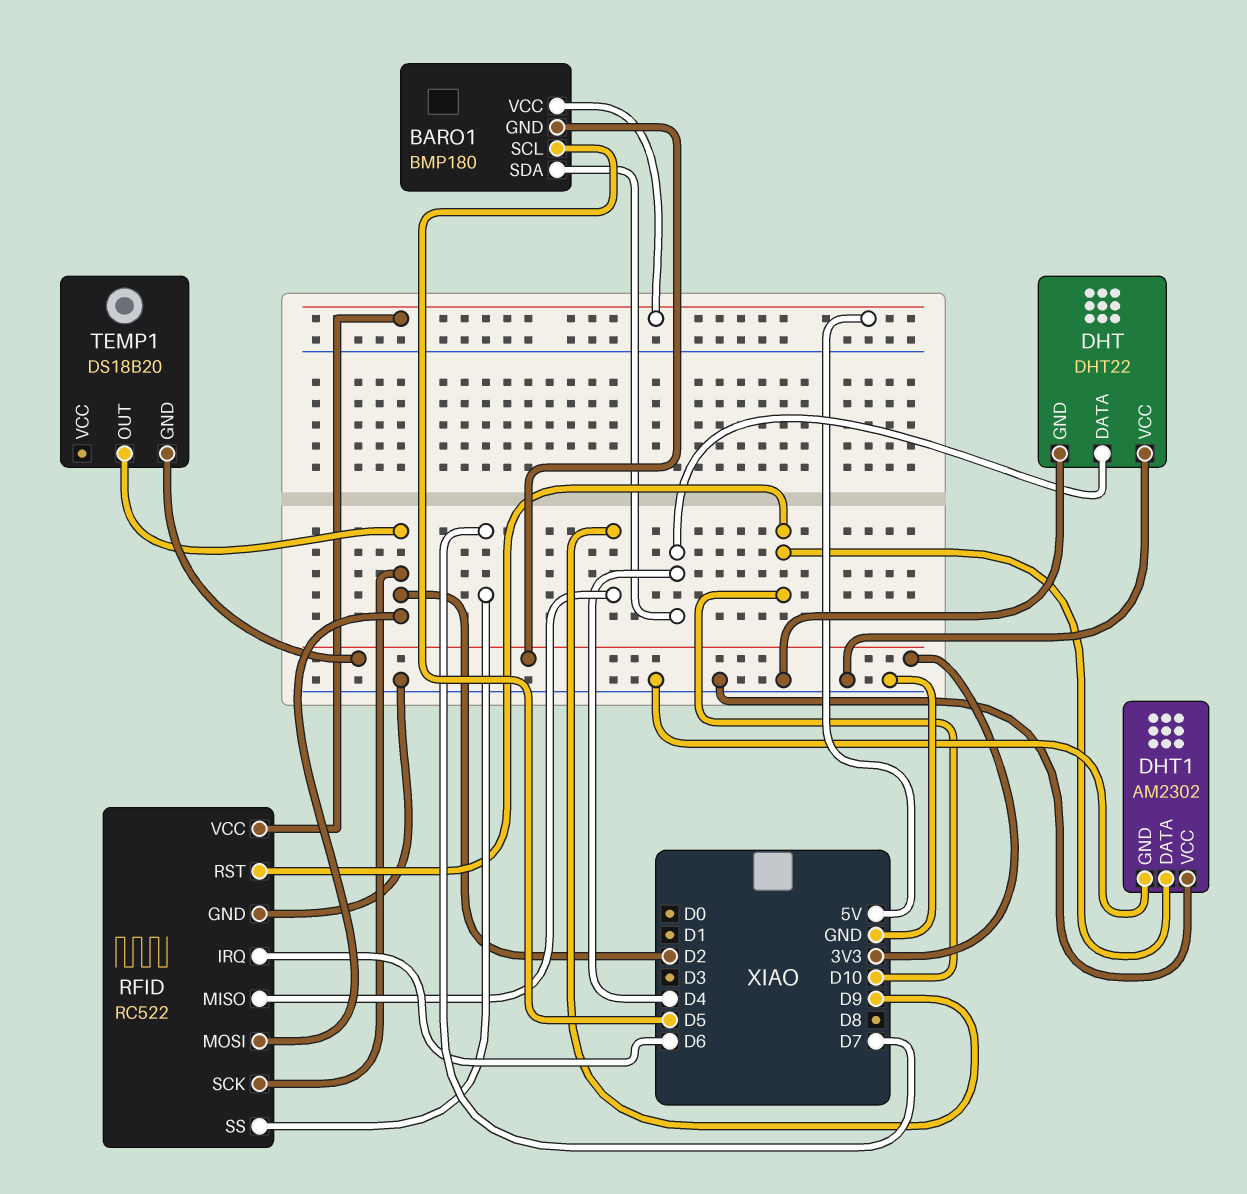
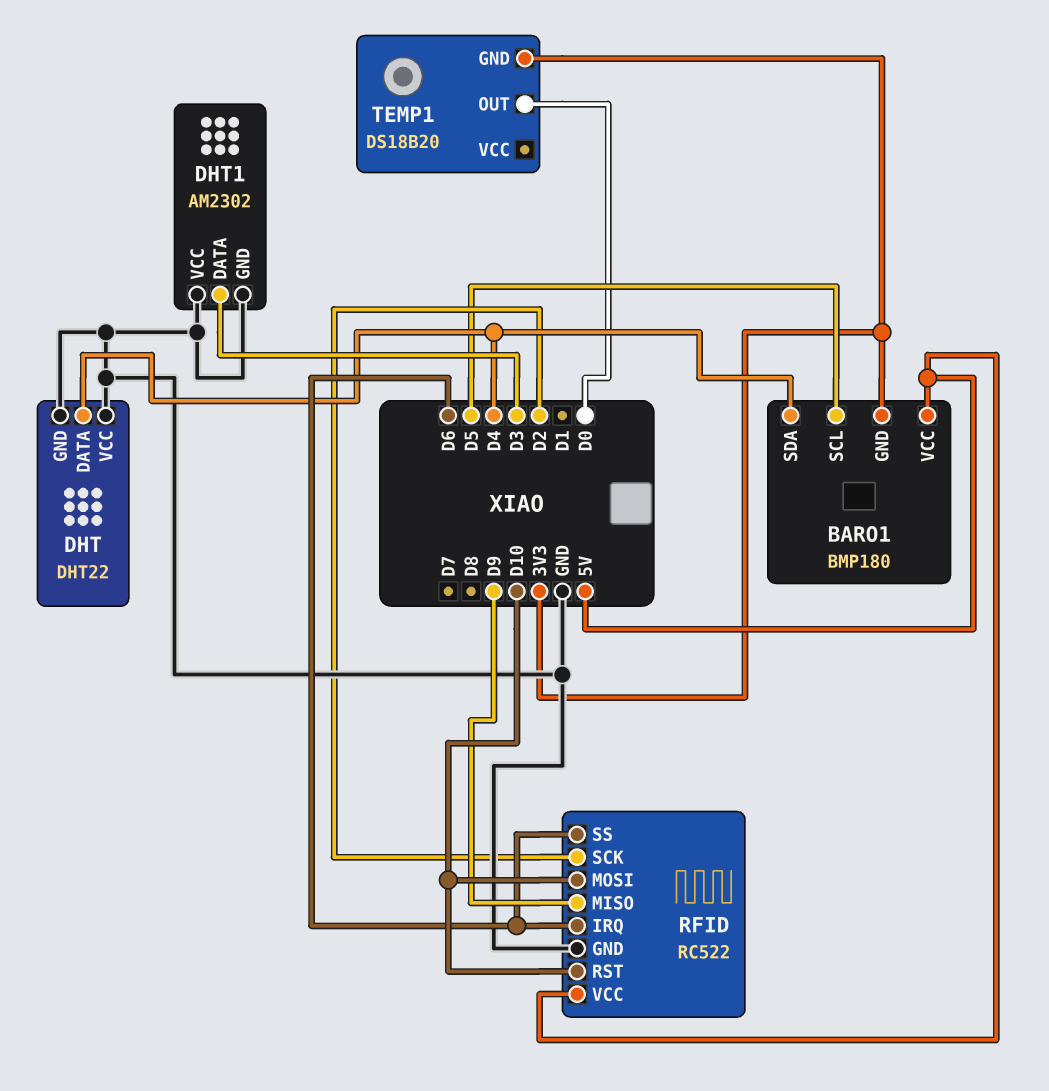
DHT1 pin DATA: D10 -> D3
RFID pin MOSI: D2 -> D10
RFID pin SS: D7 -> D6
TEMP1 pin OUT: D2 -> D0

